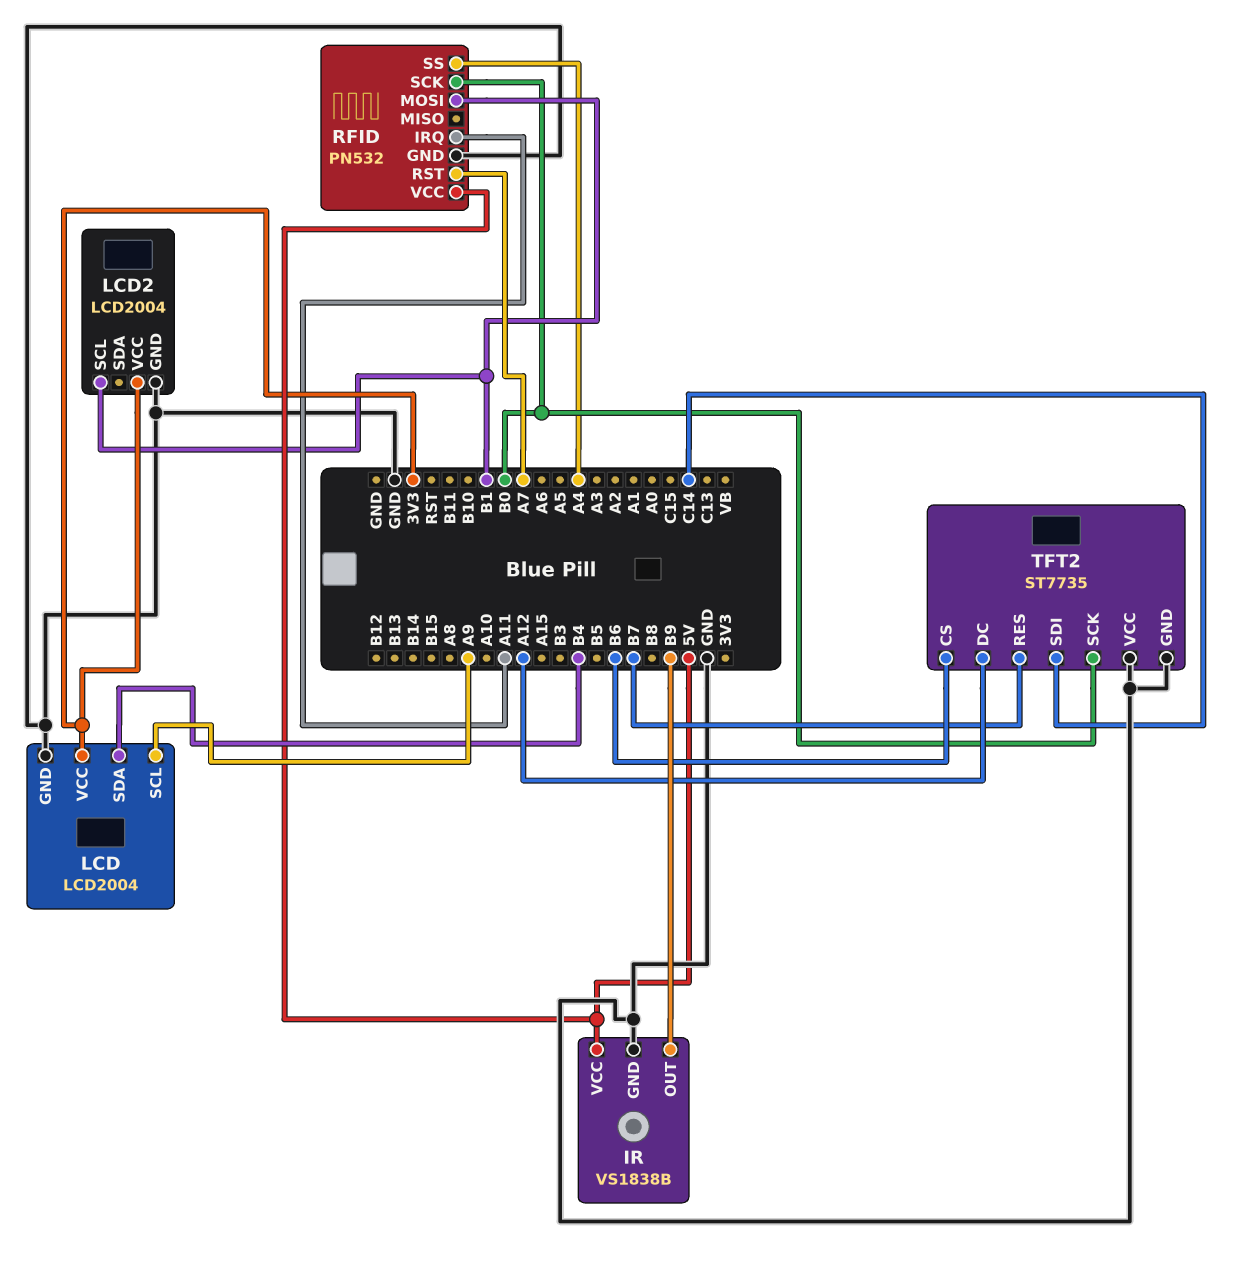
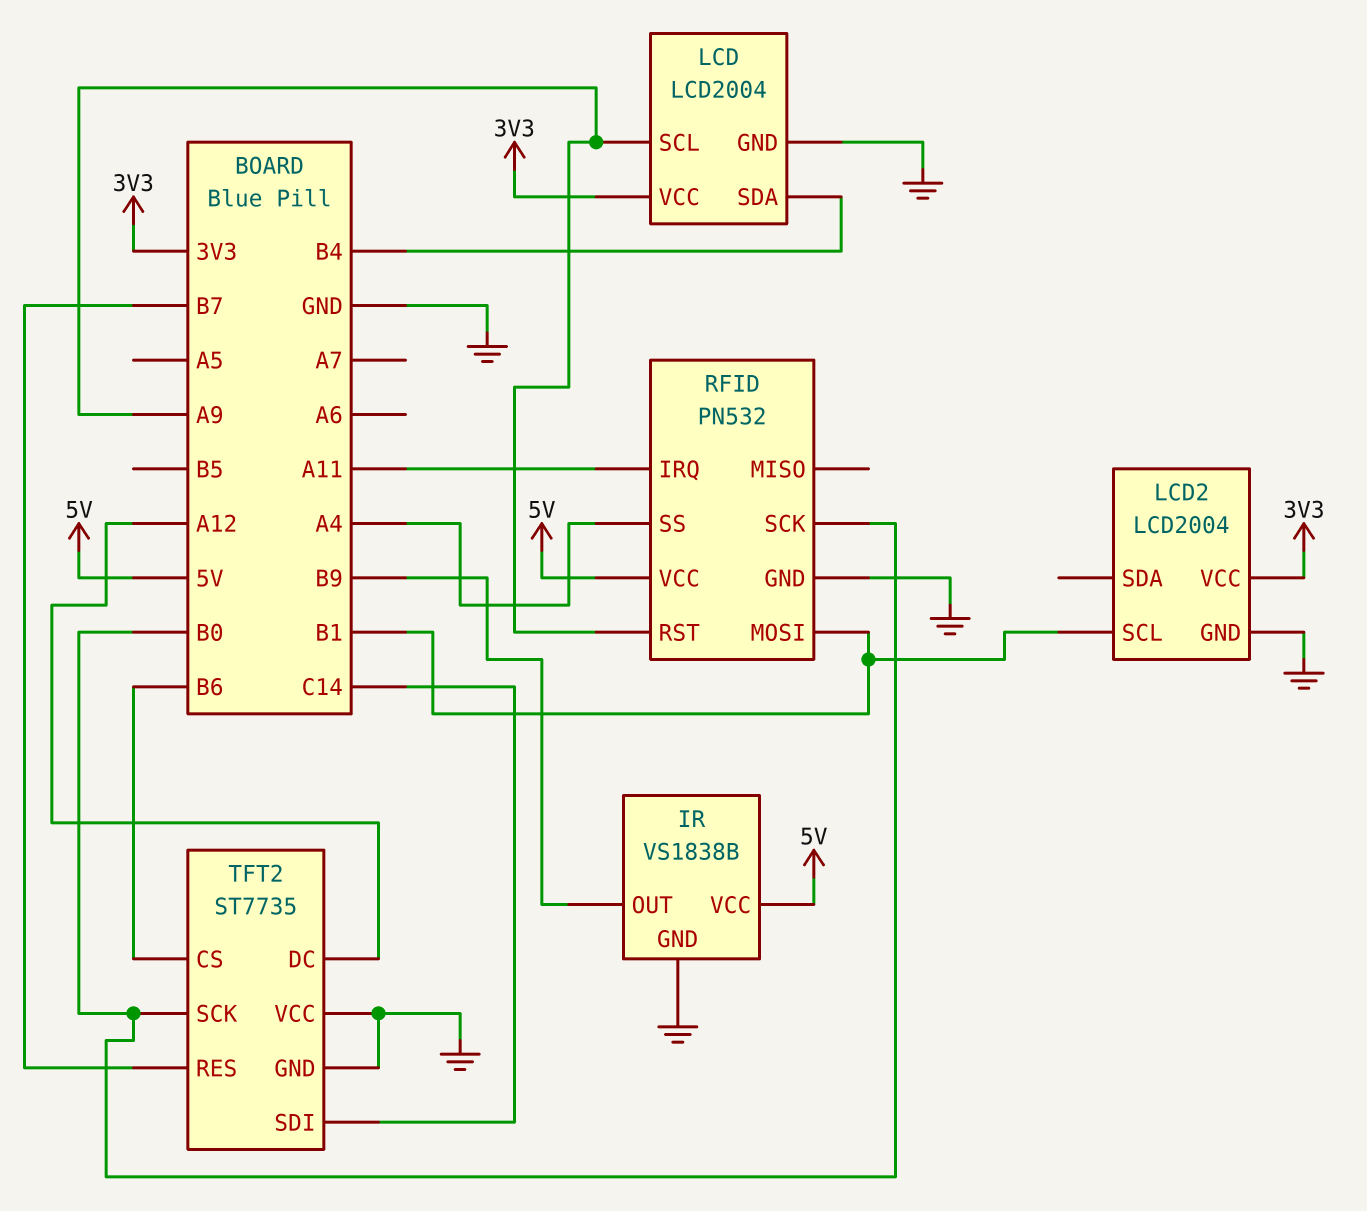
RFID pin RST: A7 -> A9

